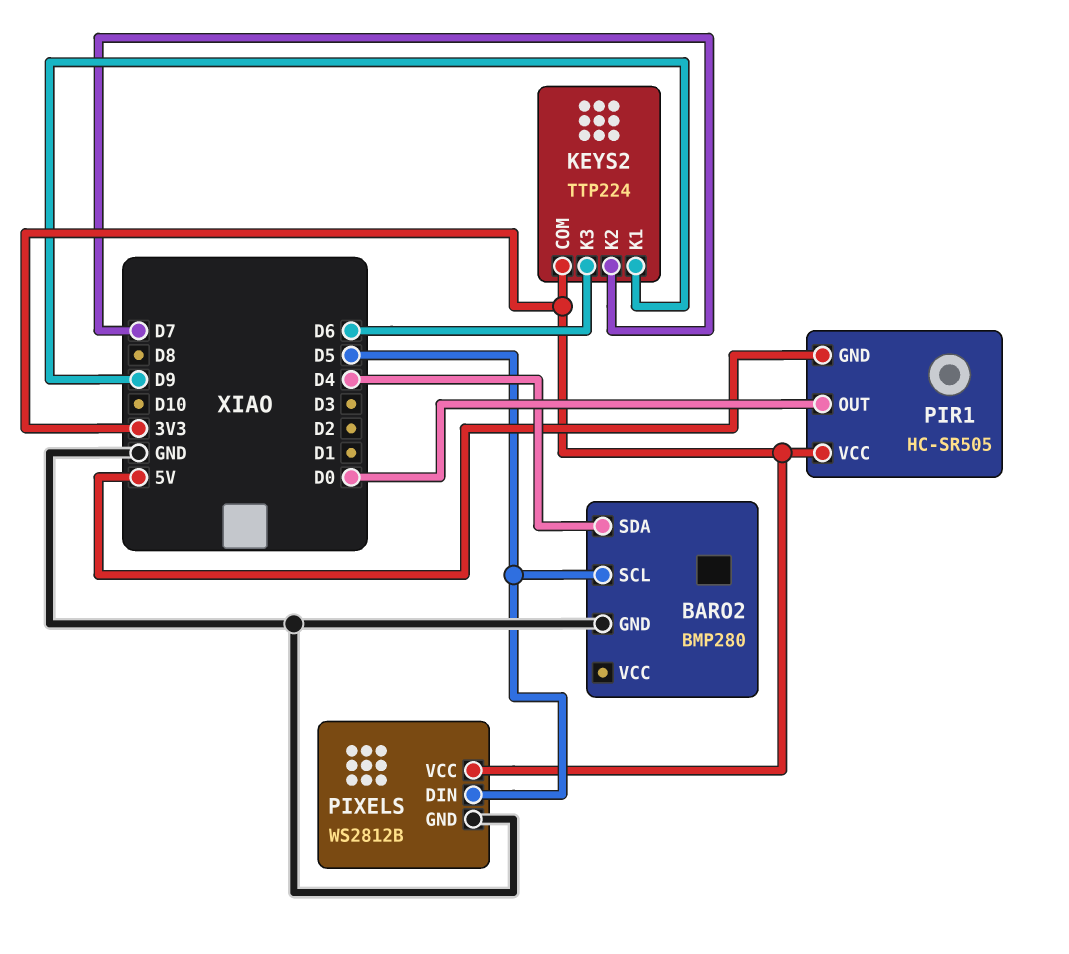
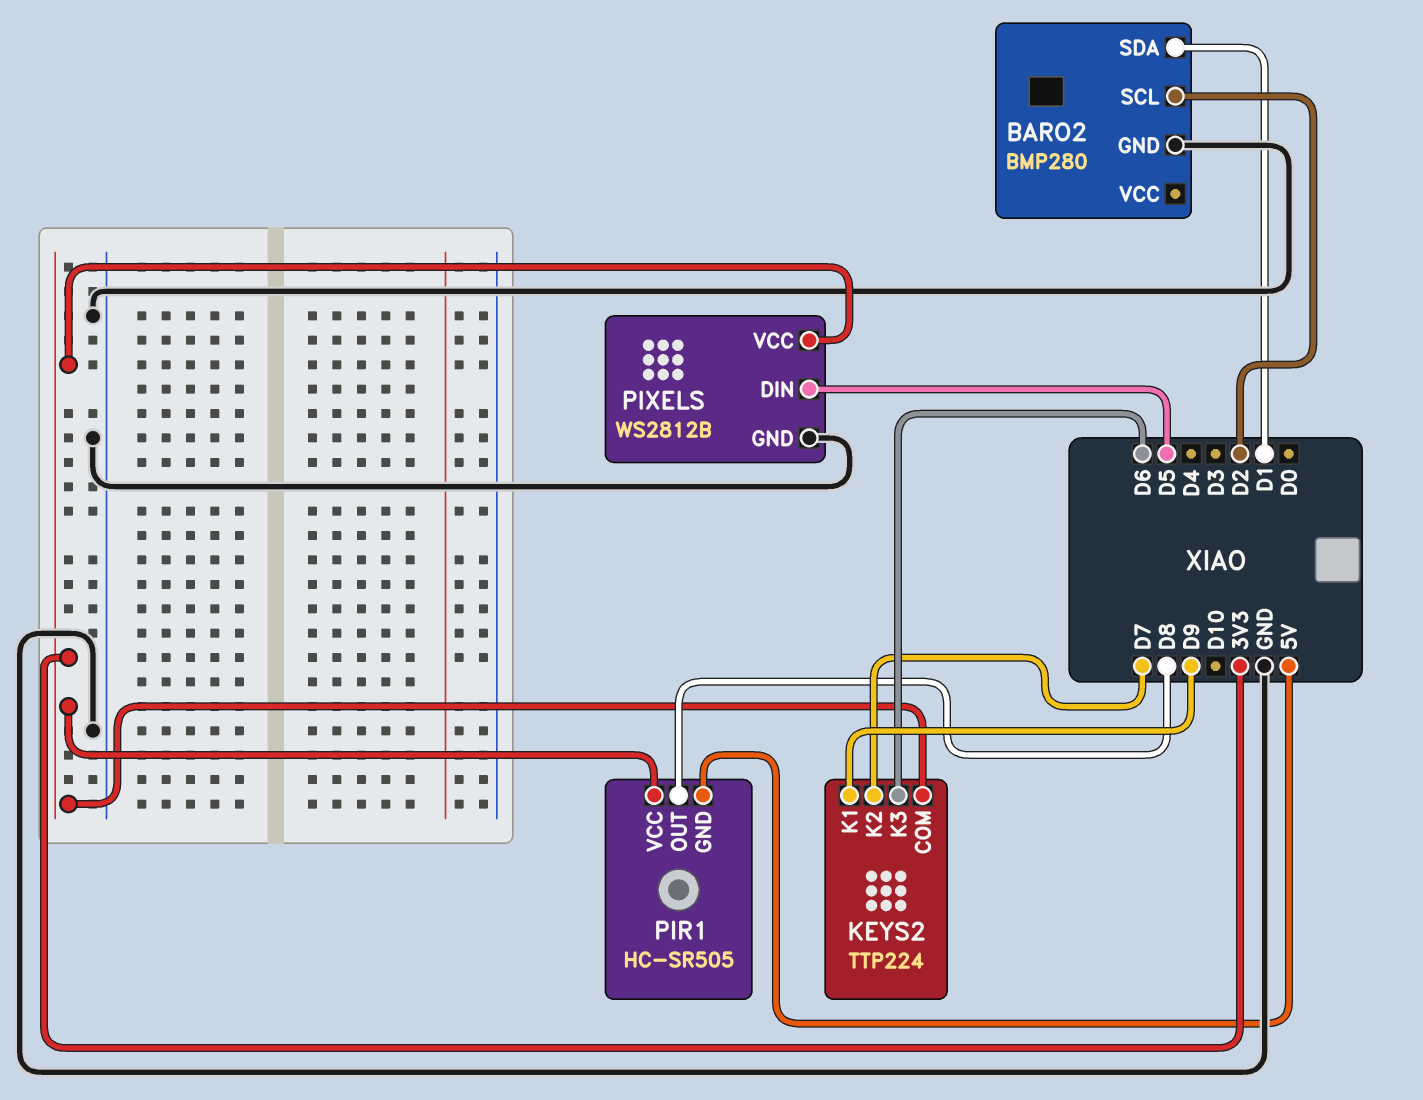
BARO2 pin SCL: D5 -> D2
BARO2 pin SDA: D4 -> D1
PIR1 pin OUT: D0 -> D8

